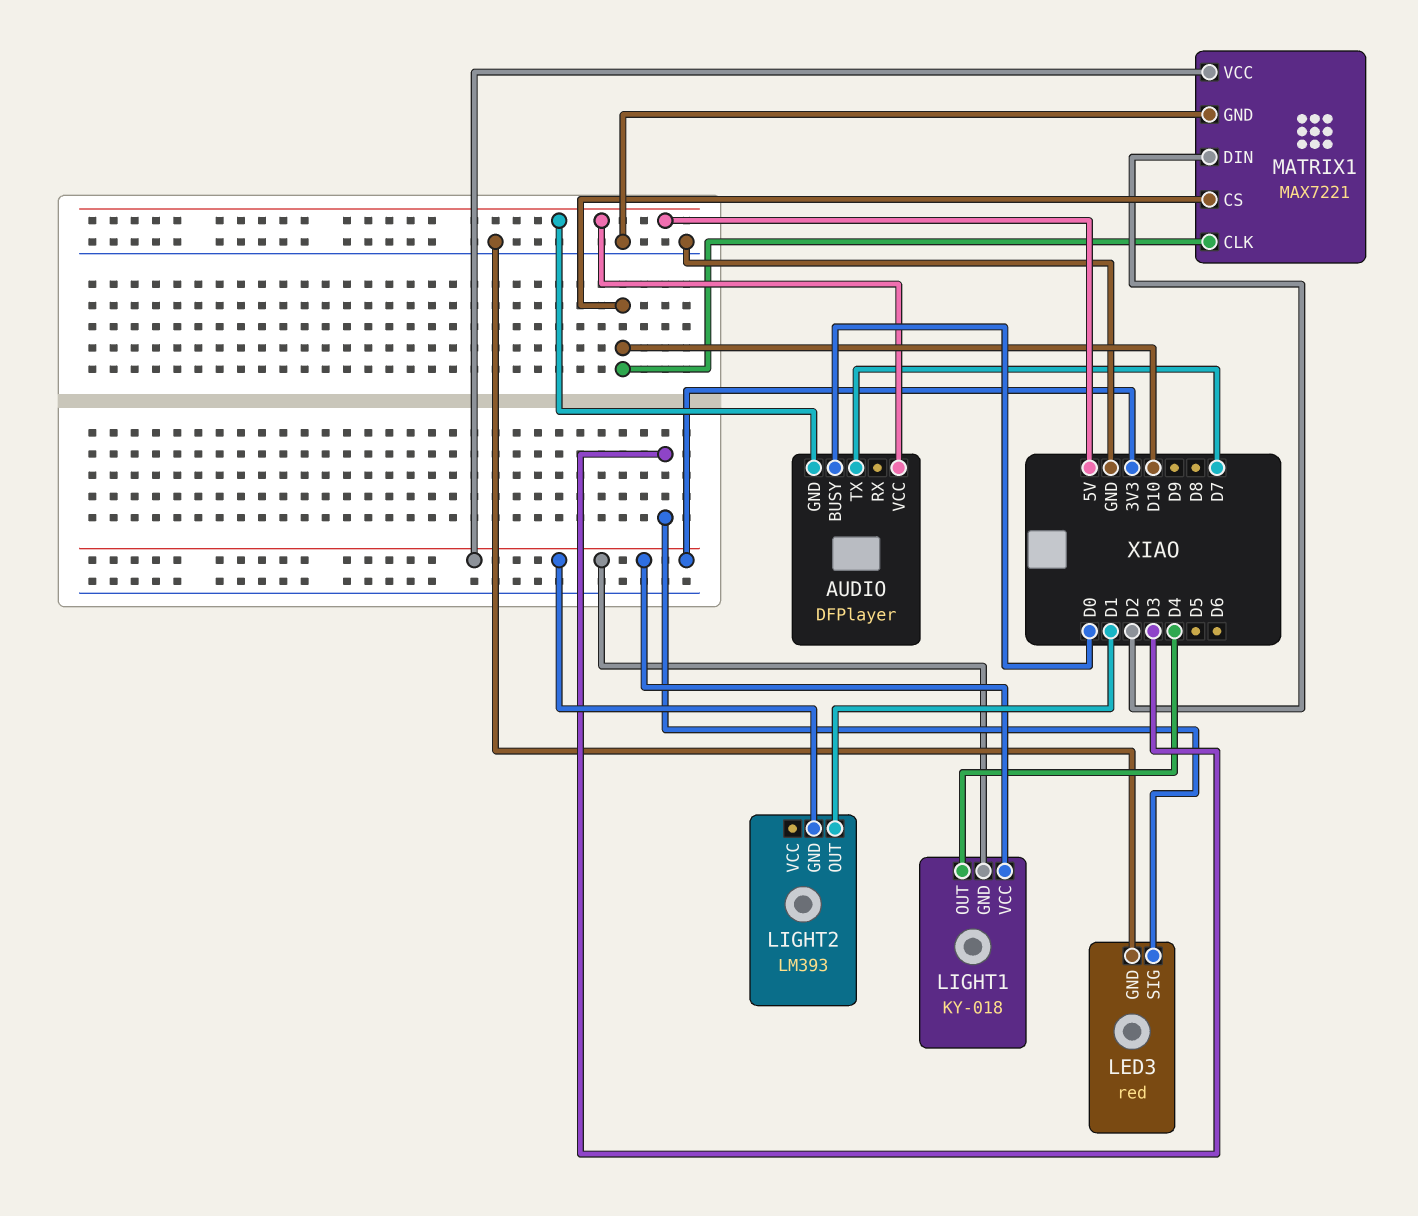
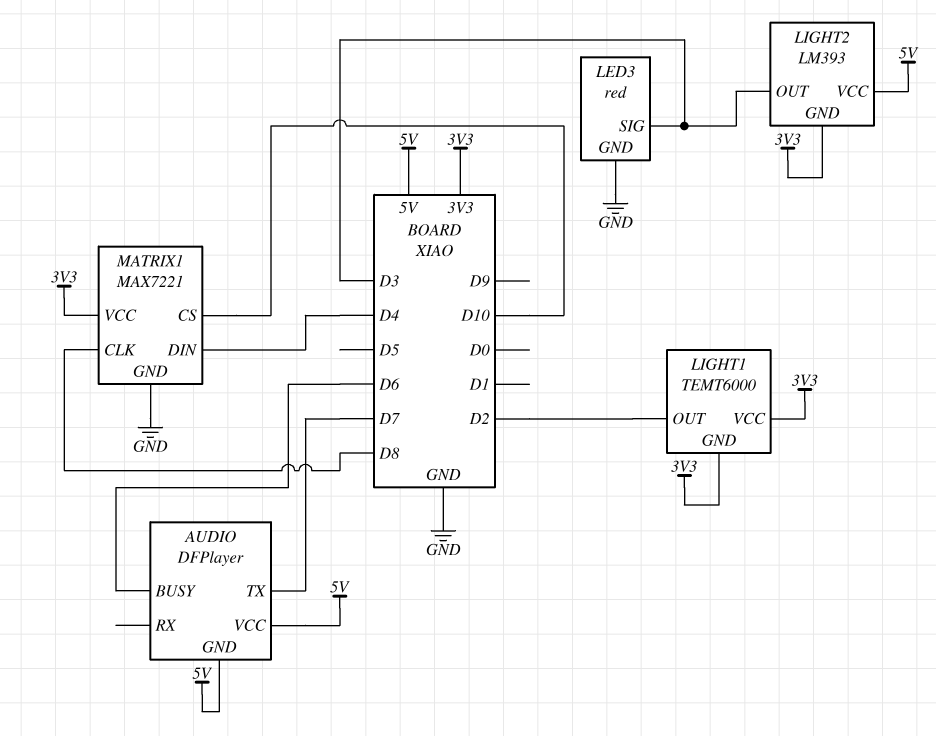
AUDIO pin BUSY: D0 -> D6
LIGHT1: KY-018 -> TEMT6000
LIGHT1 pin OUT: D4 -> D2
LIGHT2 pin OUT: D1 -> D3
LIGHT2 pin VCC: none -> 5V
MATRIX1 pin CLK: D10 -> D8
MATRIX1 pin DIN: D2 -> D4

